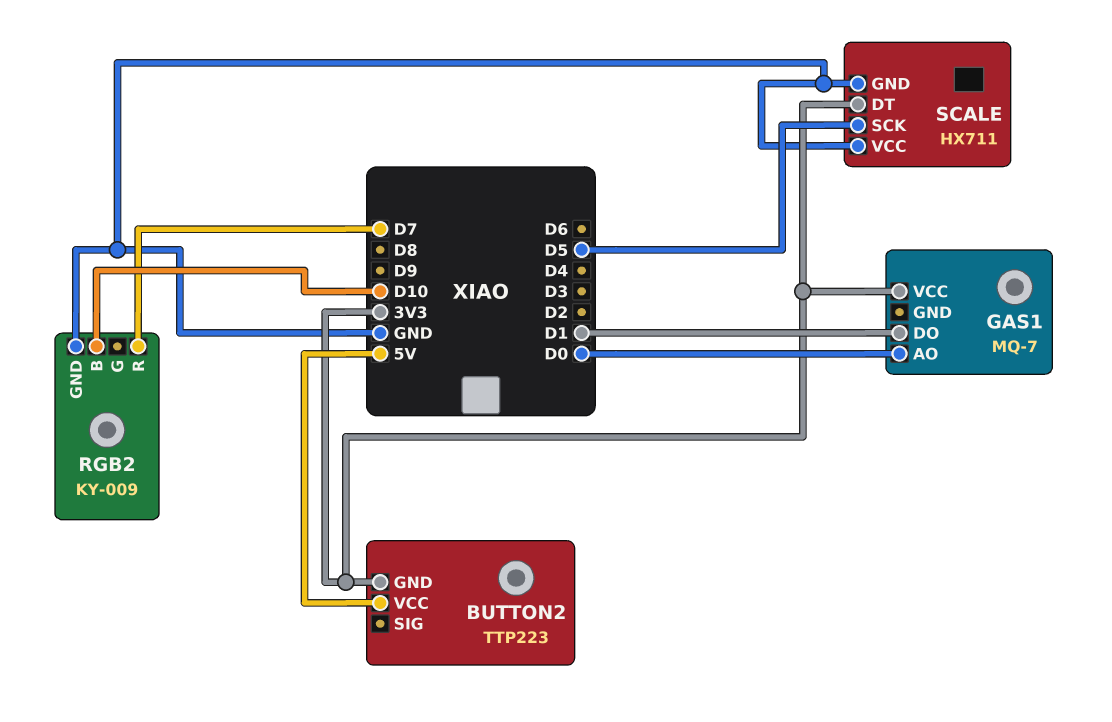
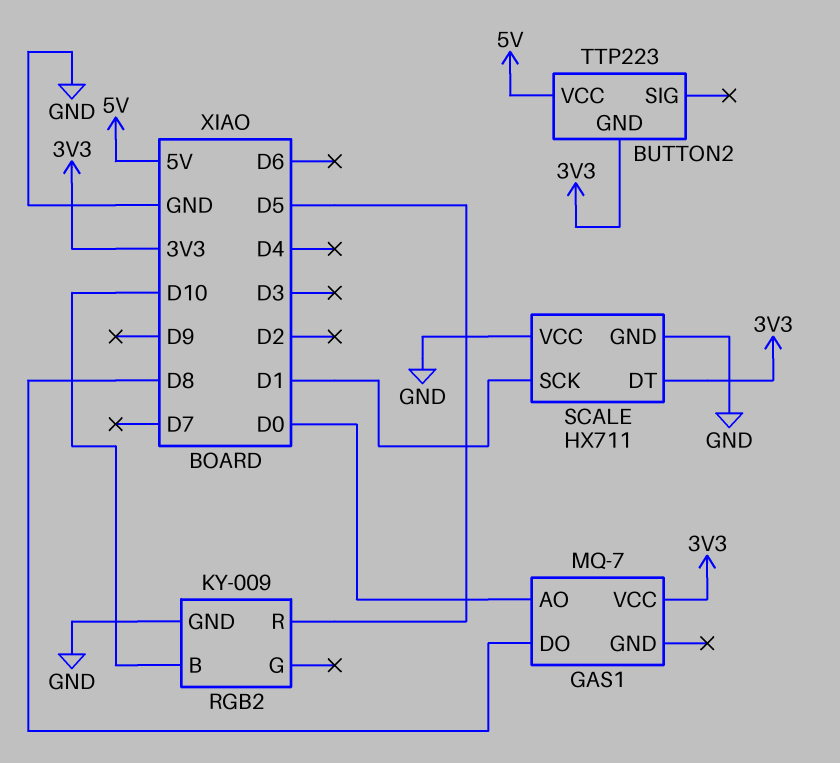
GAS1 pin DO: D1 -> D8
RGB2 pin R: D7 -> D5
SCALE pin SCK: D5 -> D1

